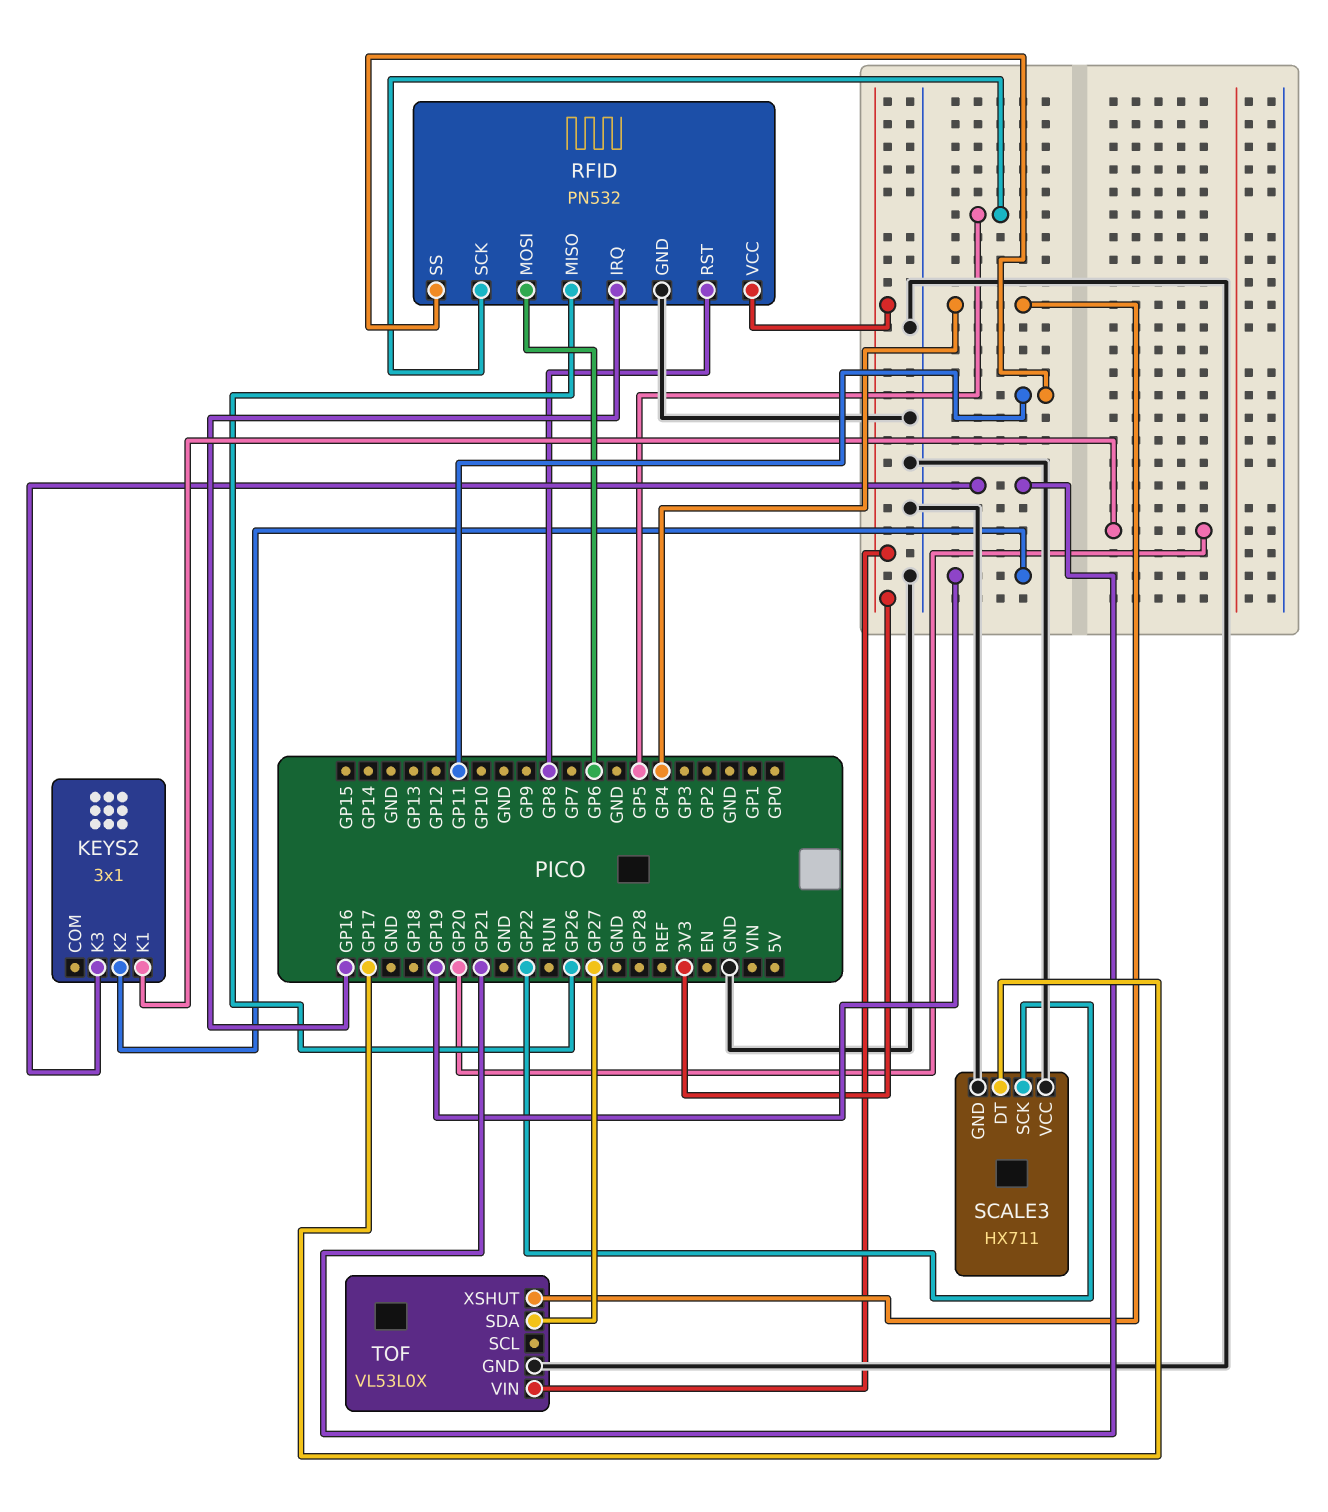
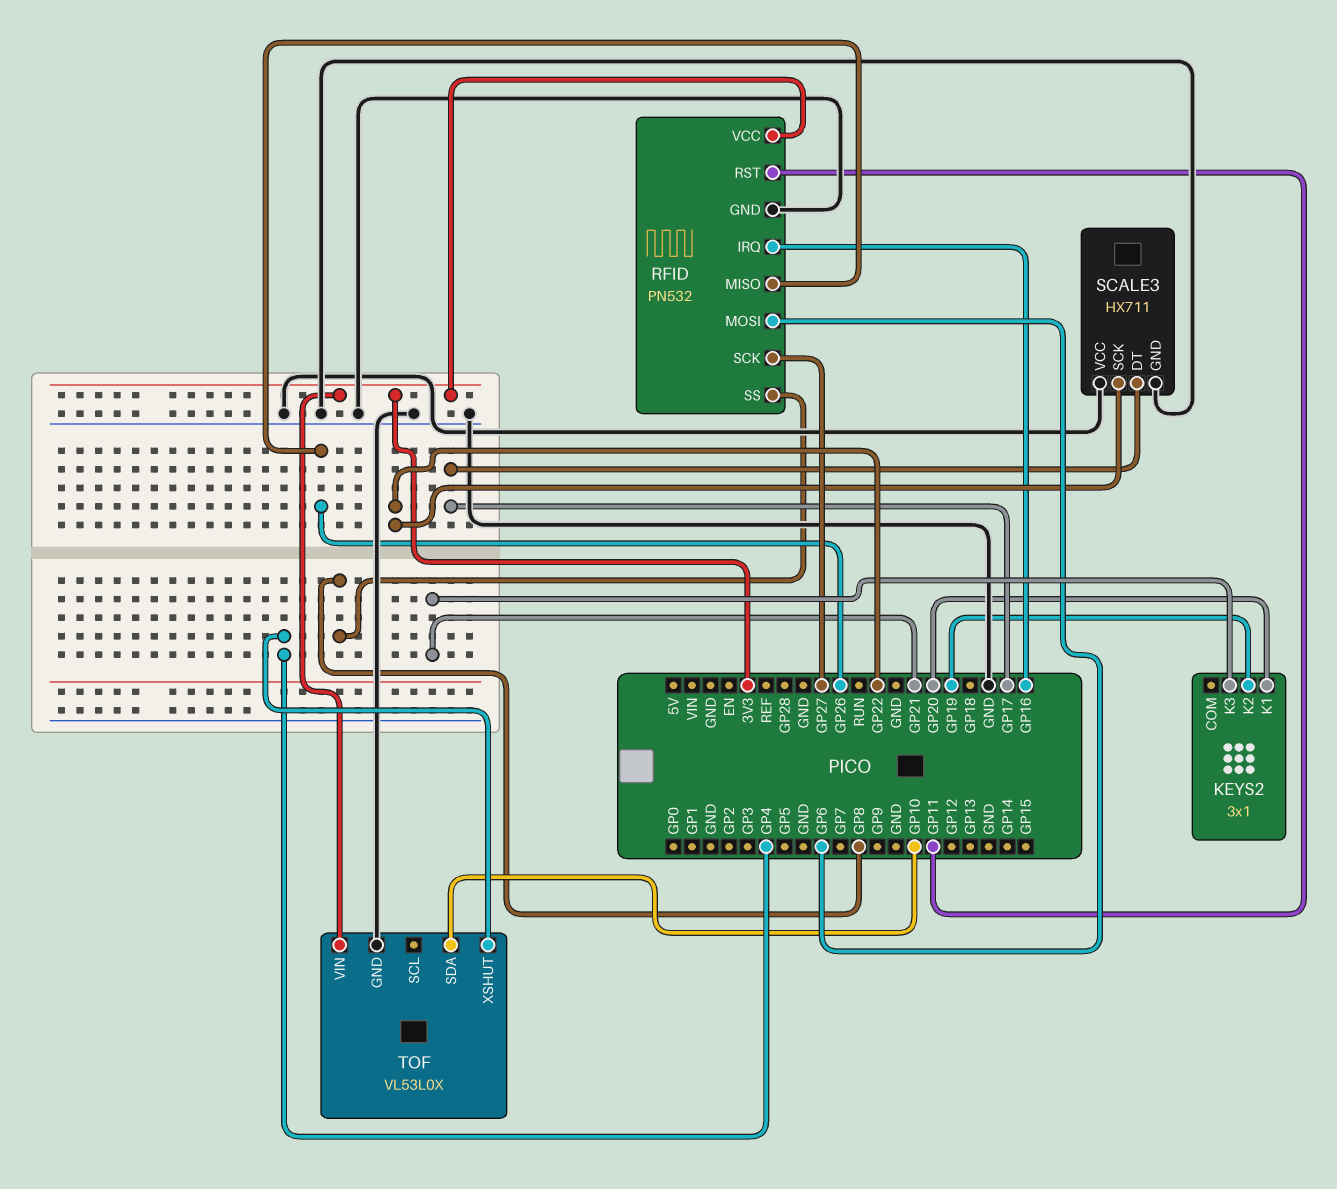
RFID pin RST: GP8 -> GP11
RFID pin SCK: GP5 -> GP27
RFID pin SS: GP11 -> GP8
TOF pin SDA: GP27 -> GP10

